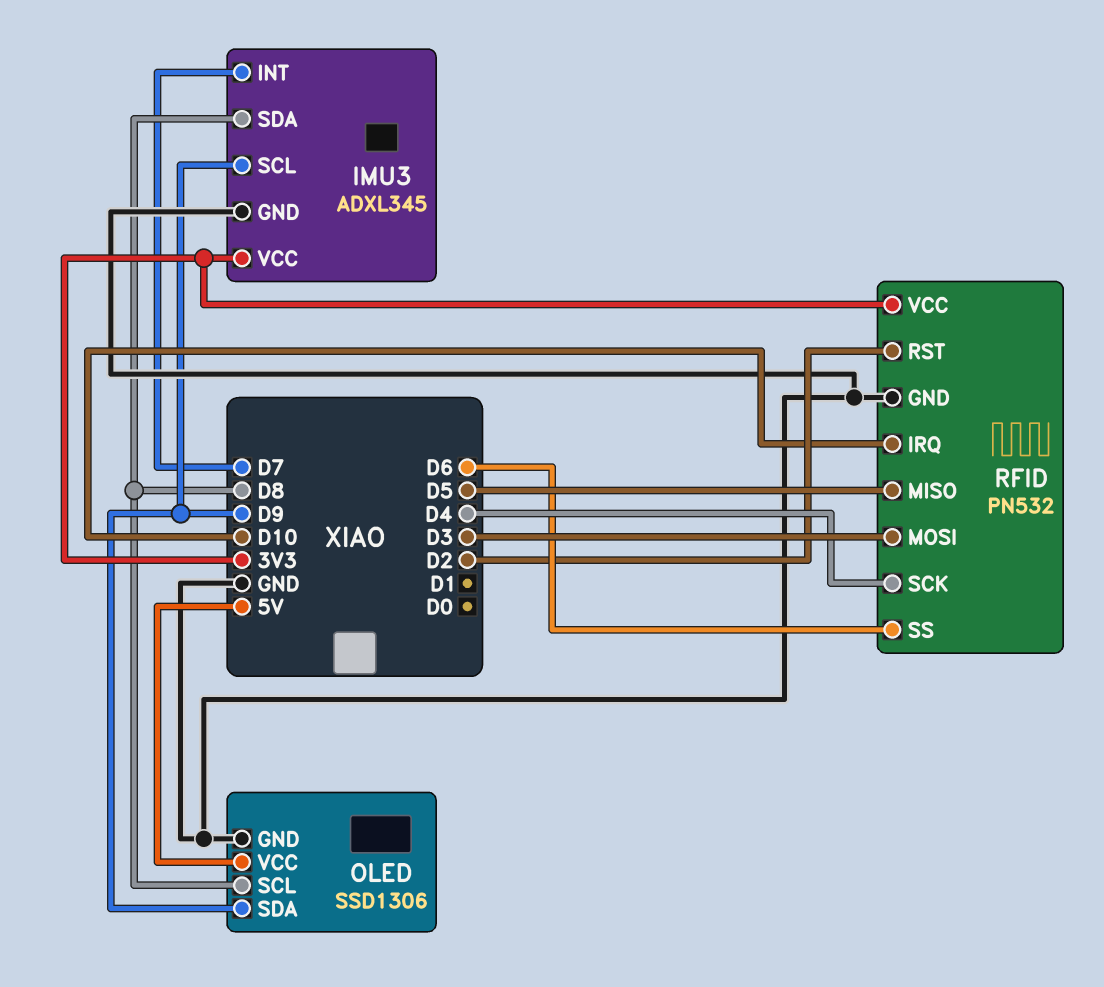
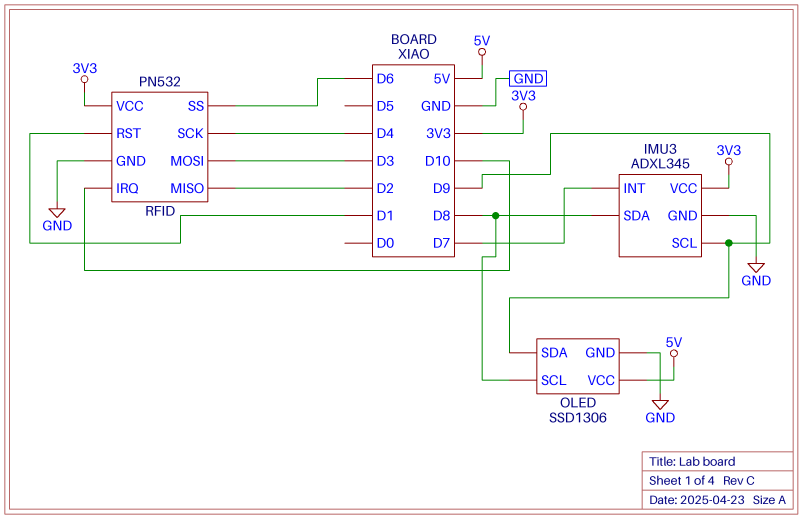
RFID pin MISO: D5 -> D2
RFID pin RST: D2 -> D1

